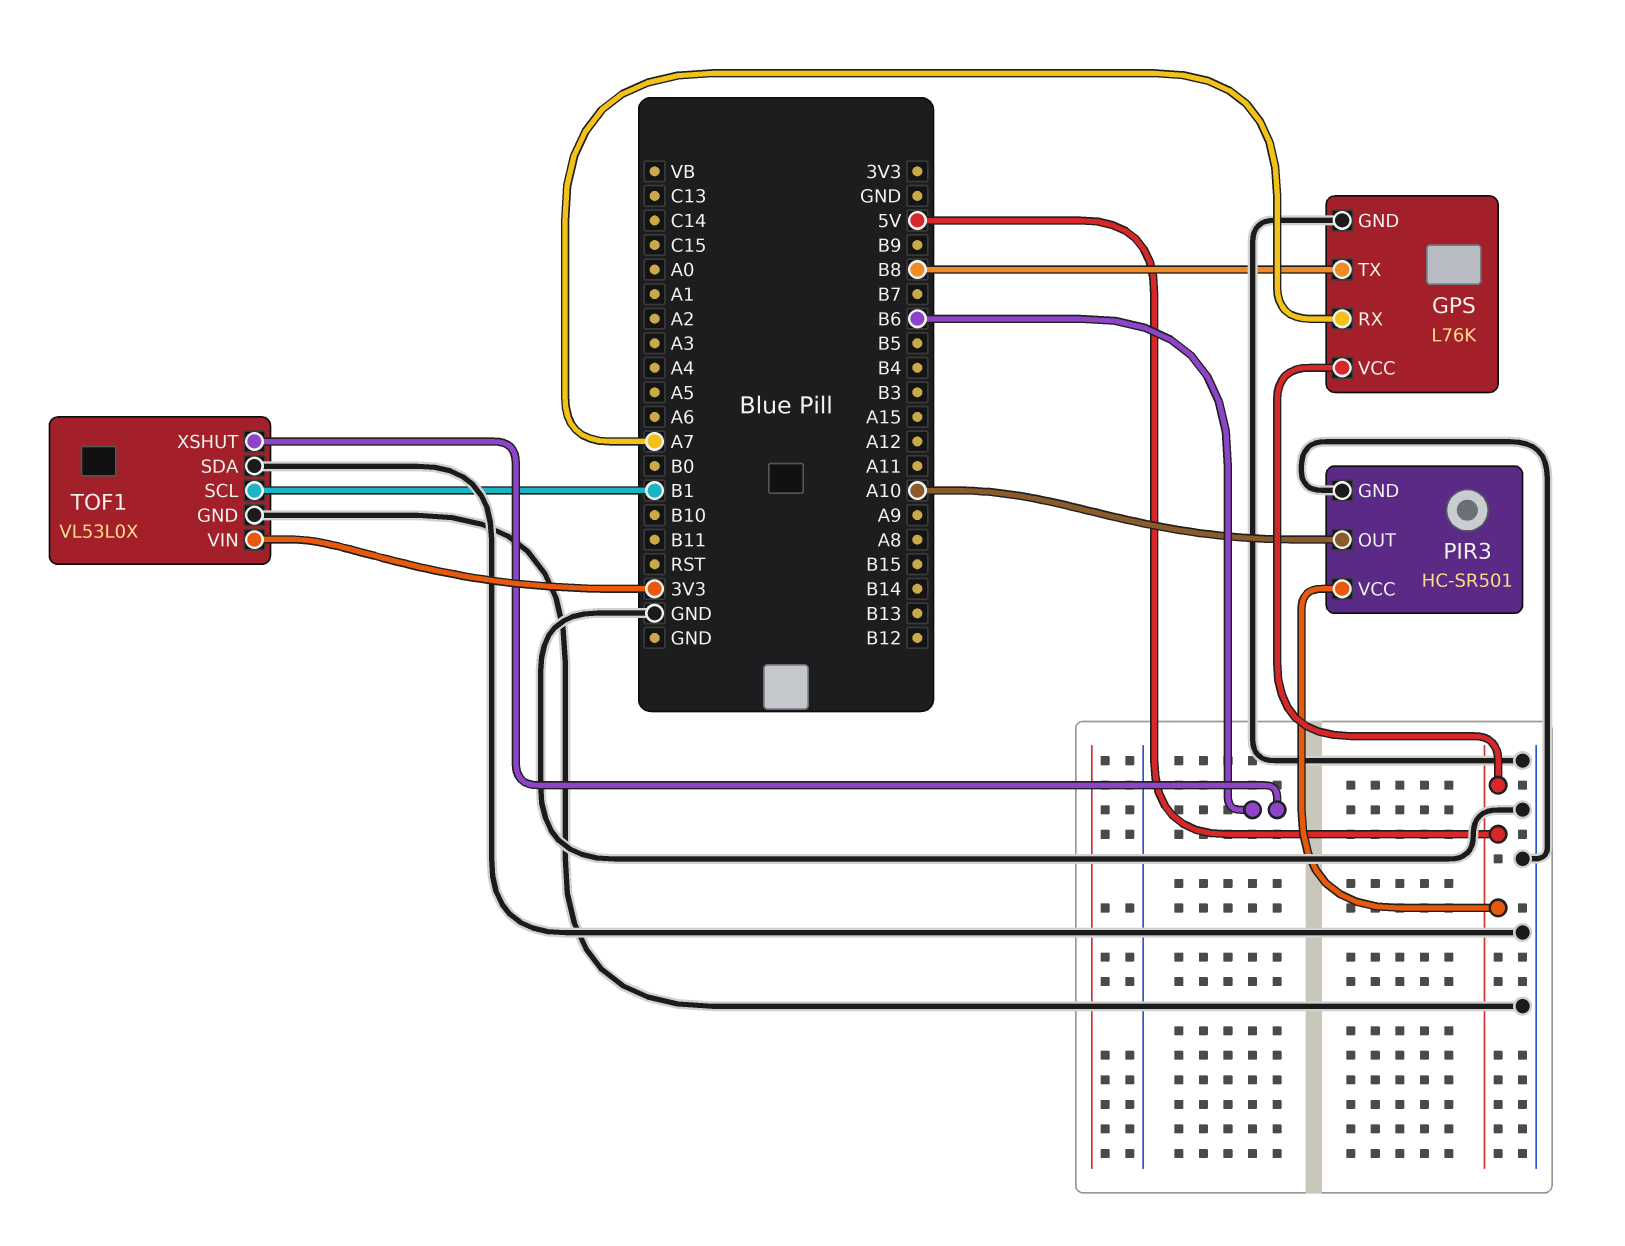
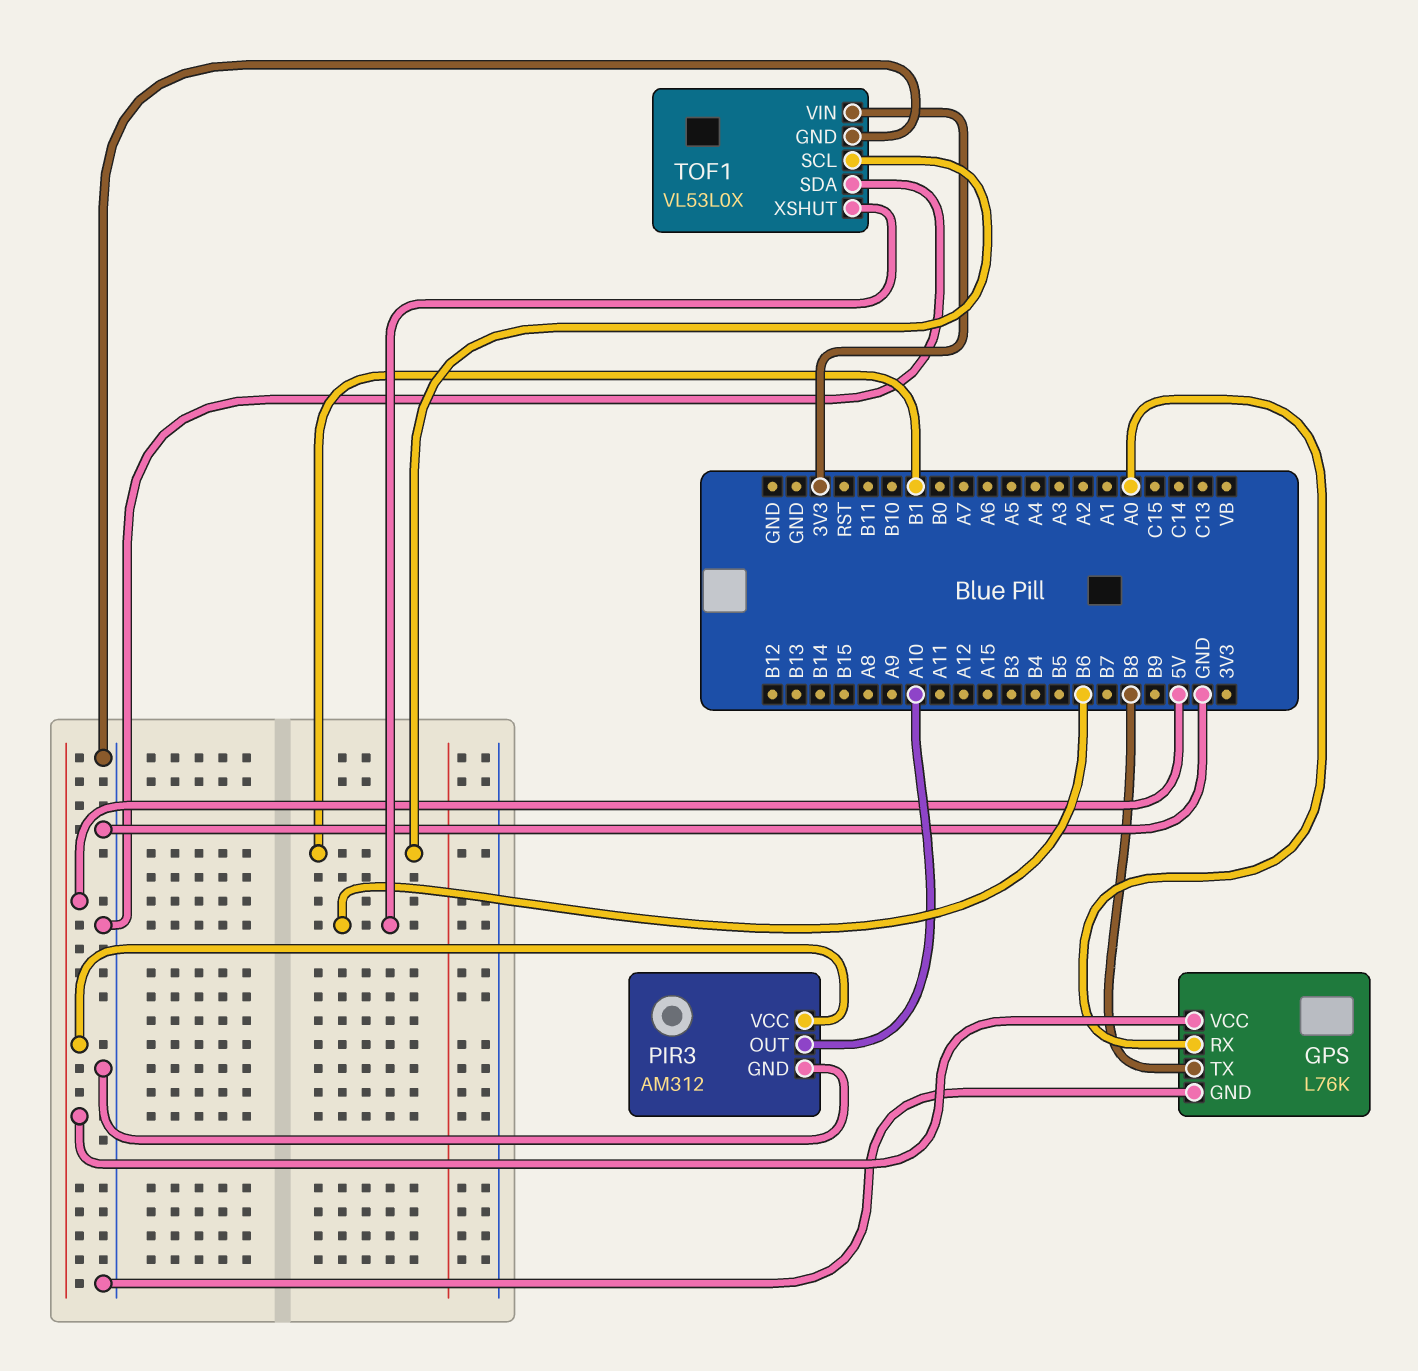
GPS pin RX: A7 -> A0
PIR3: HC-SR501 -> AM312

